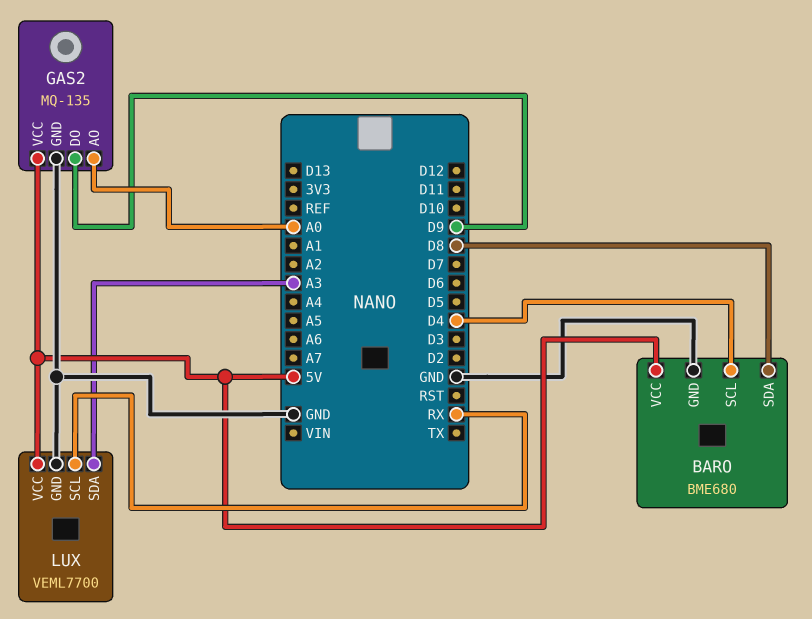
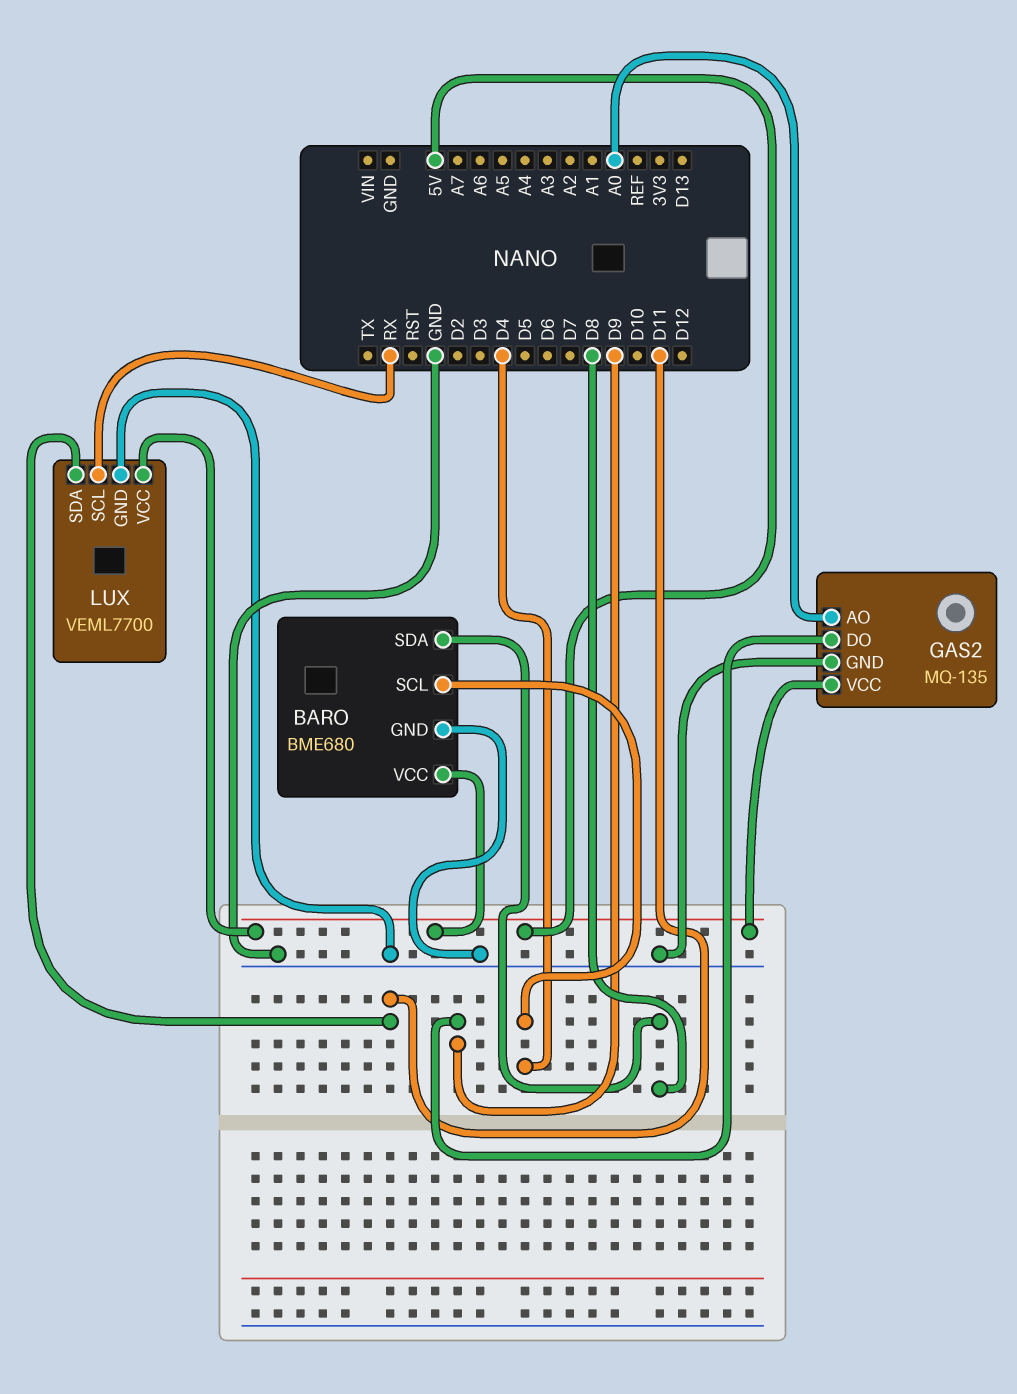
LUX pin SDA: A3 -> D11

